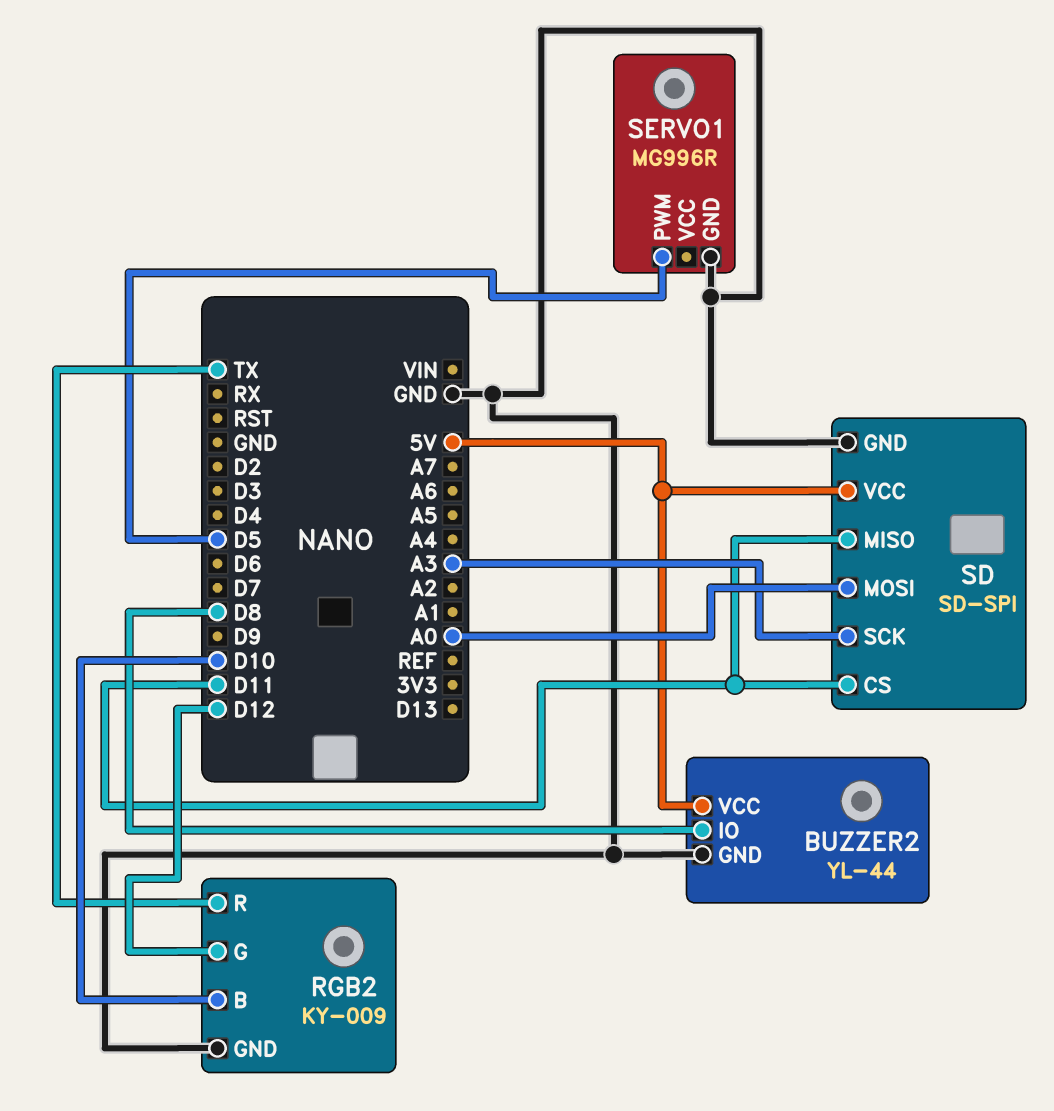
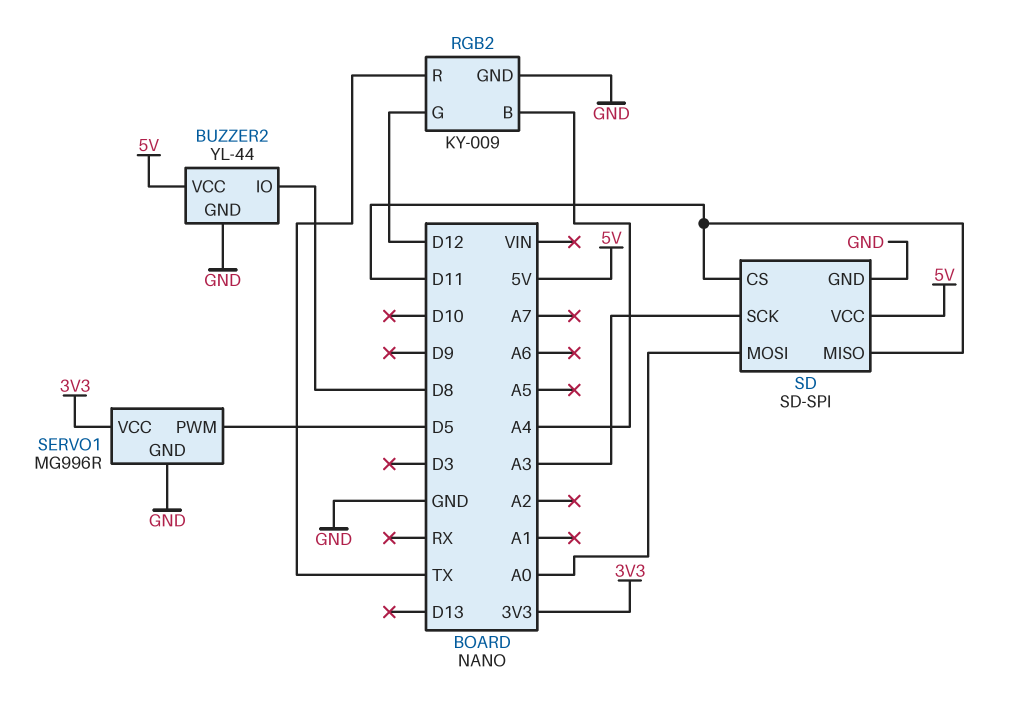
RGB2 pin B: D10 -> A4
SERVO1 pin VCC: none -> 3V3

